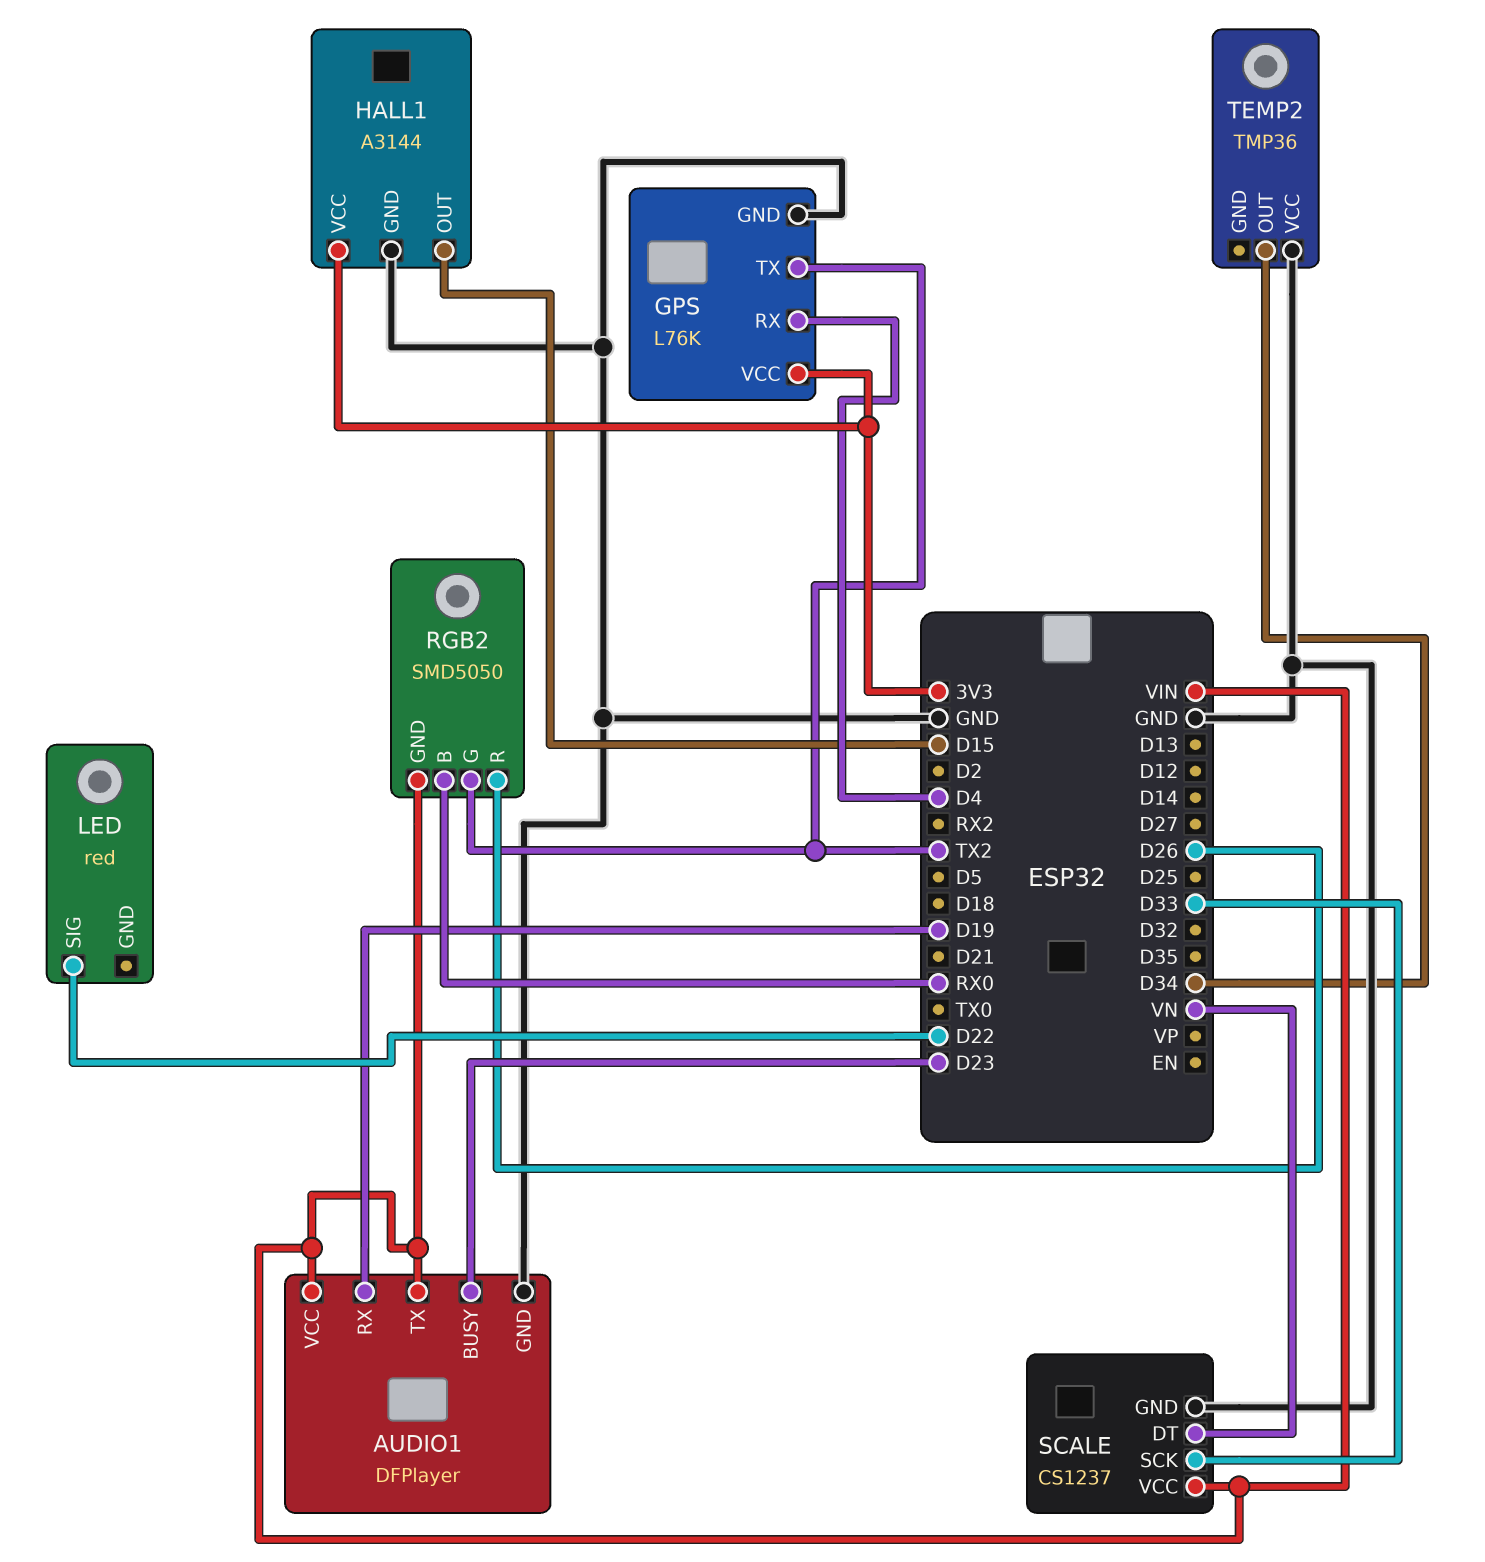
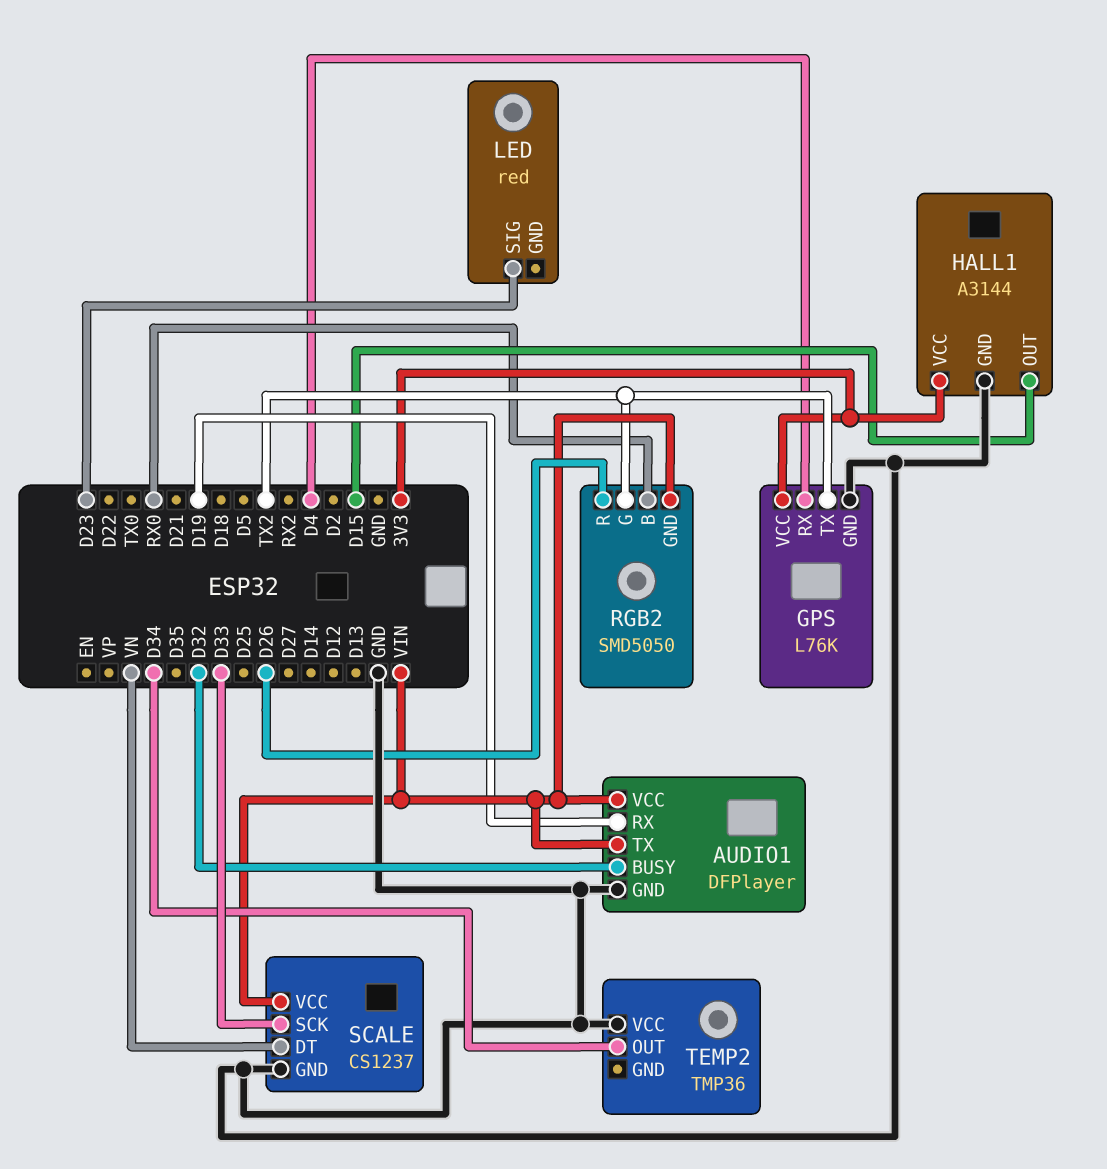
AUDIO1 pin BUSY: D23 -> D32
LED pin SIG: D22 -> D23

